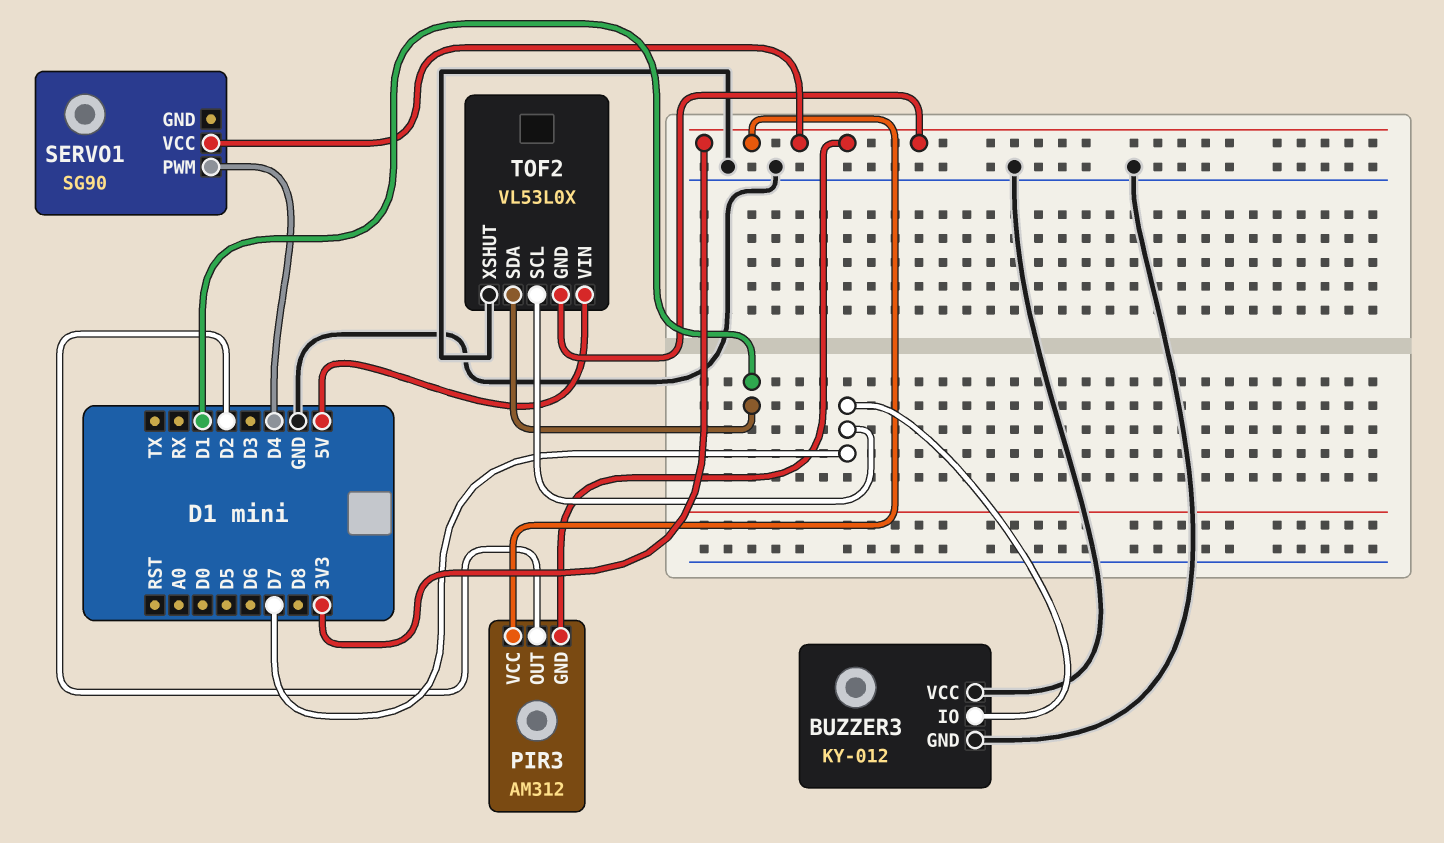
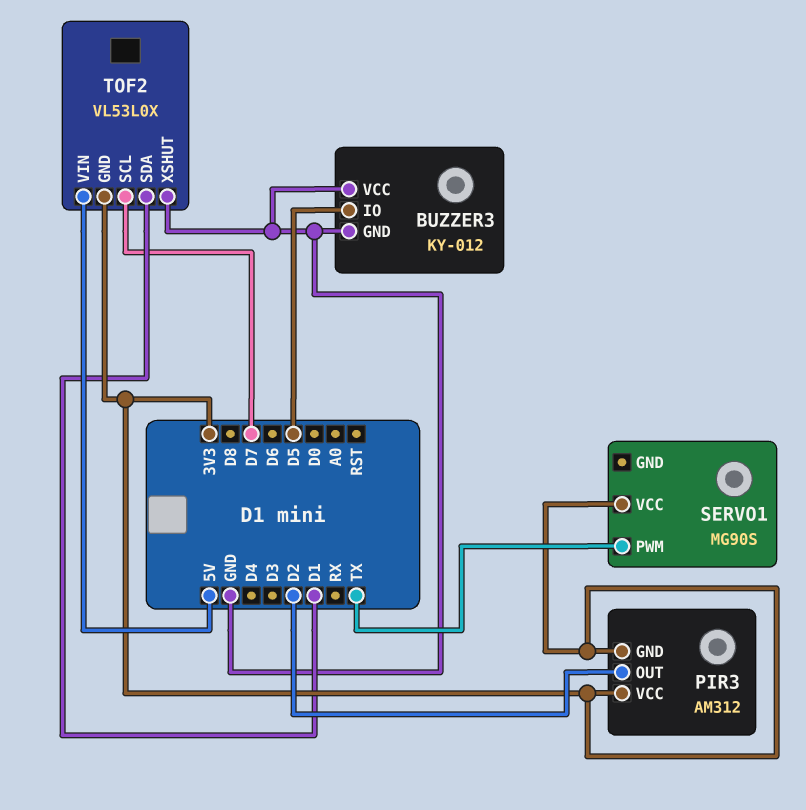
BUZZER3 pin IO: D7 -> D5
SERVO1: SG90 -> MG90S
SERVO1 pin PWM: D4 -> TX

